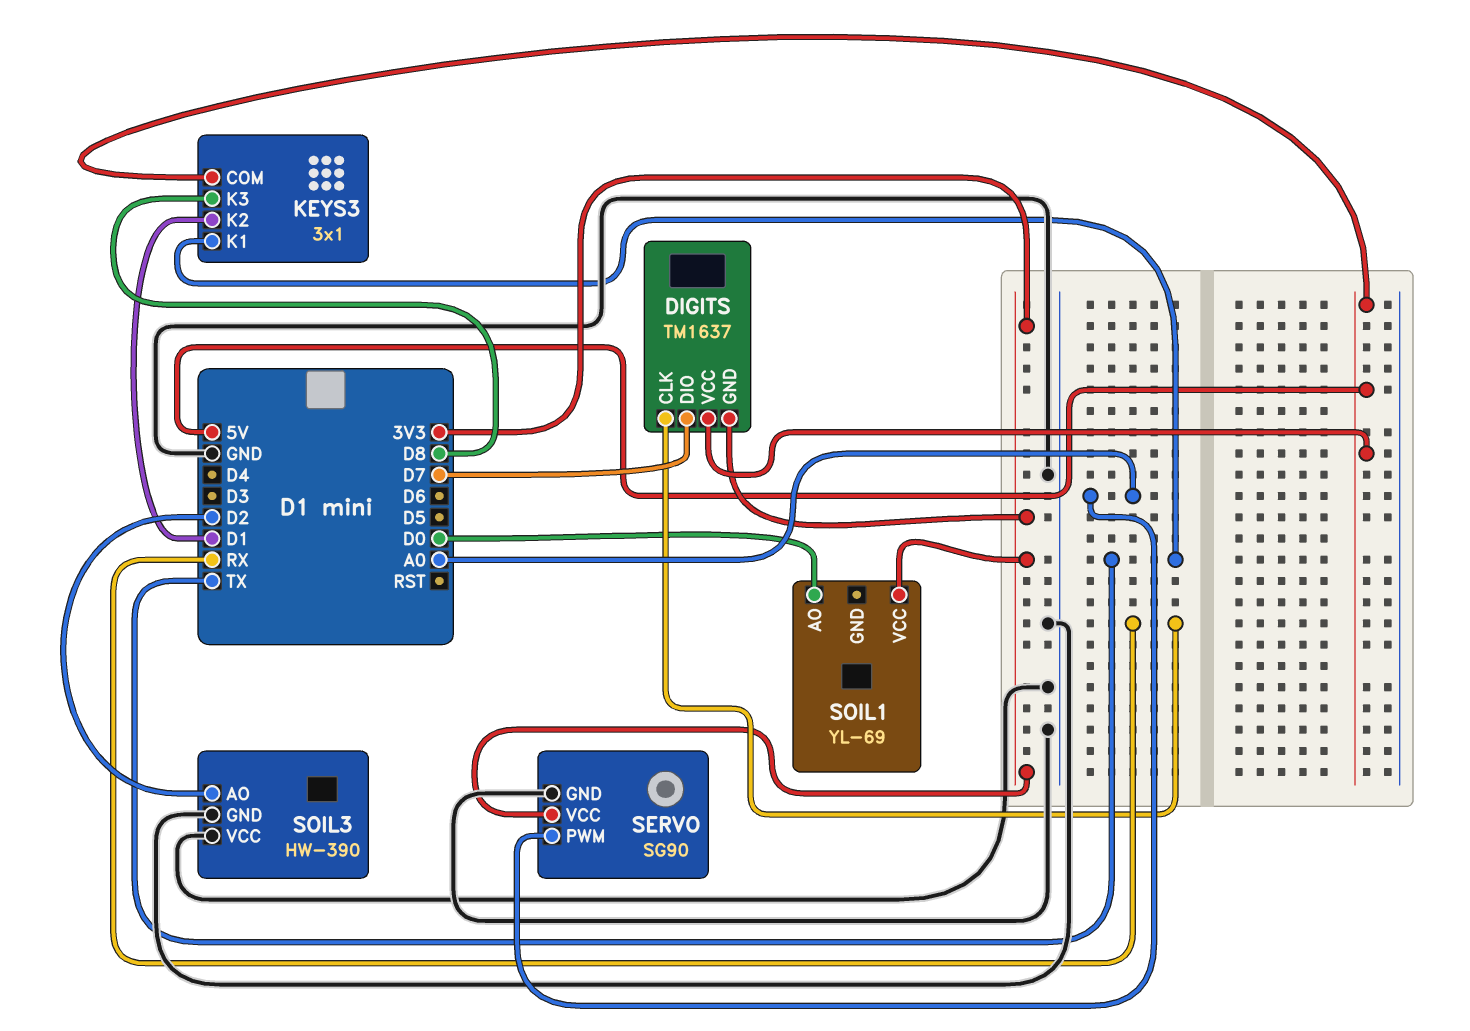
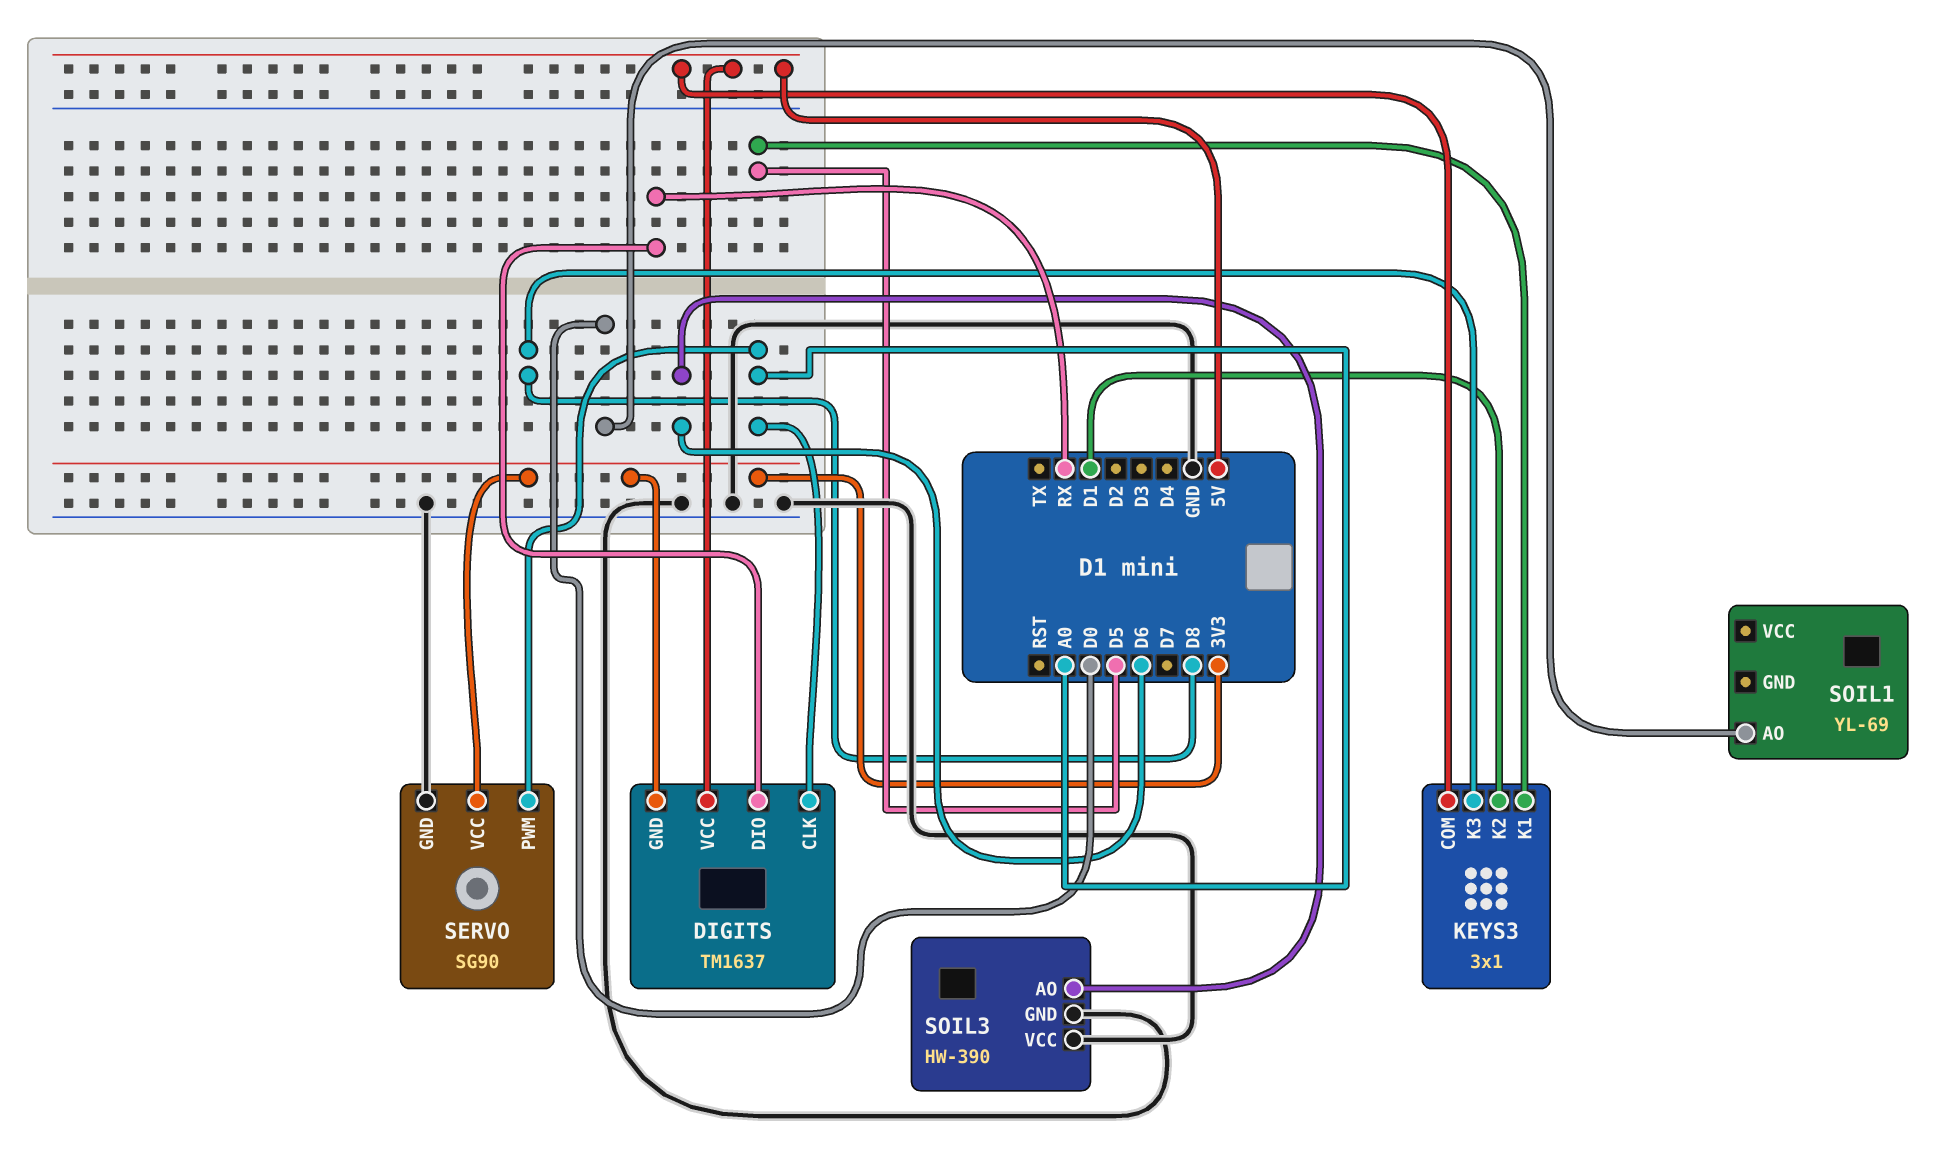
DIGITS pin CLK: RX -> A0
DIGITS pin DIO: D7 -> RX
KEYS3 pin K1: TX -> D5
SOIL1 pin VCC: 3V3 -> none
SOIL3 pin AO: D2 -> D6

